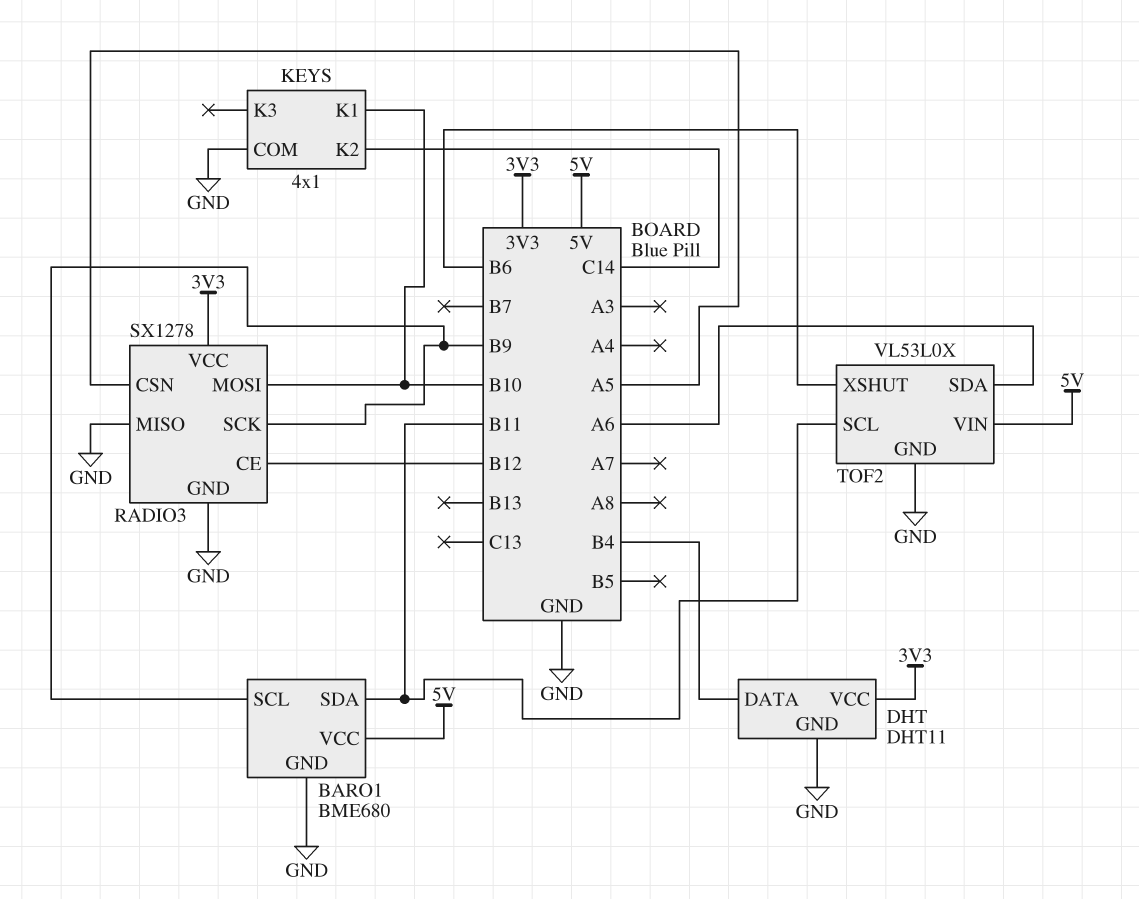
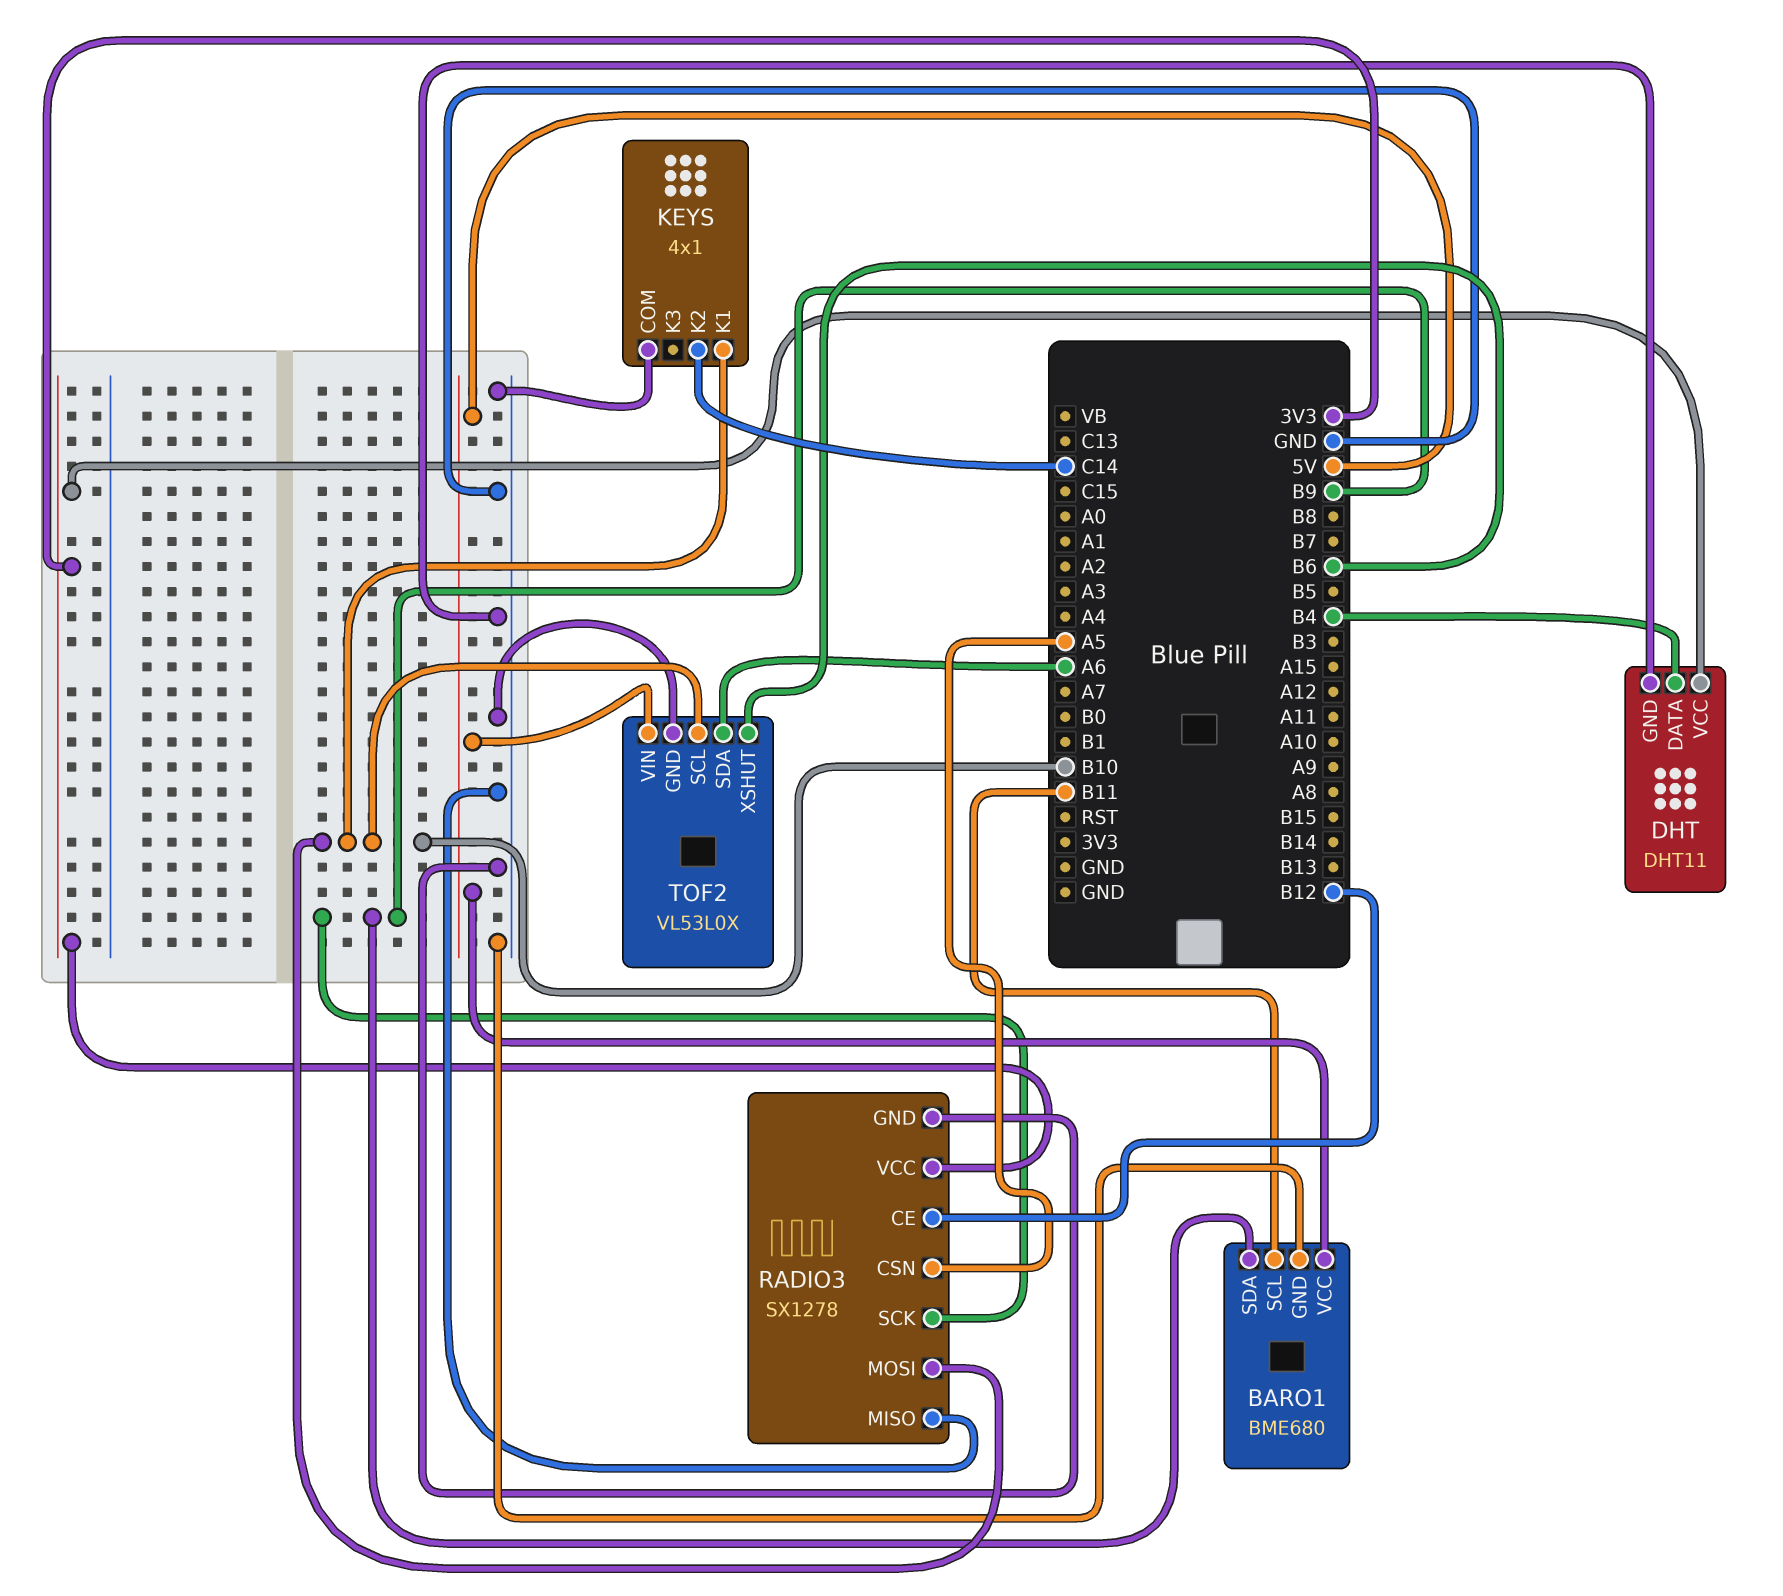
BARO1 pin SCL: B9 -> B11
BARO1 pin SDA: B11 -> B9
TOF2 pin SCL: B11 -> B10

